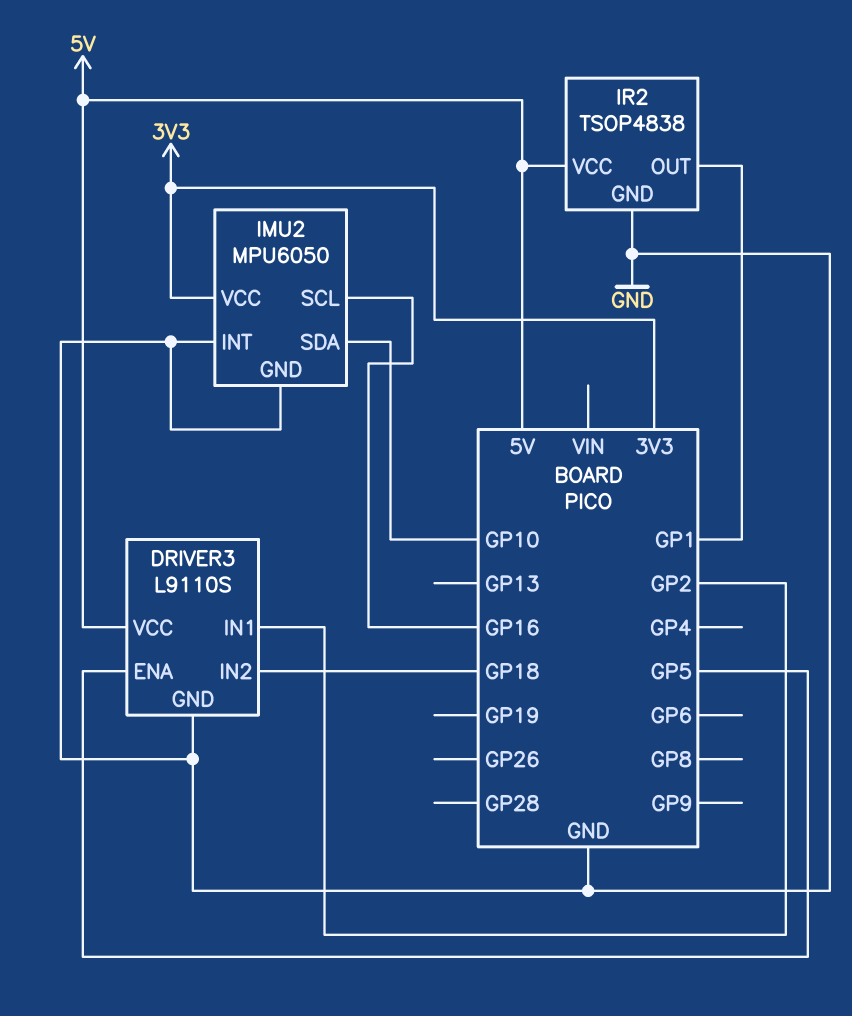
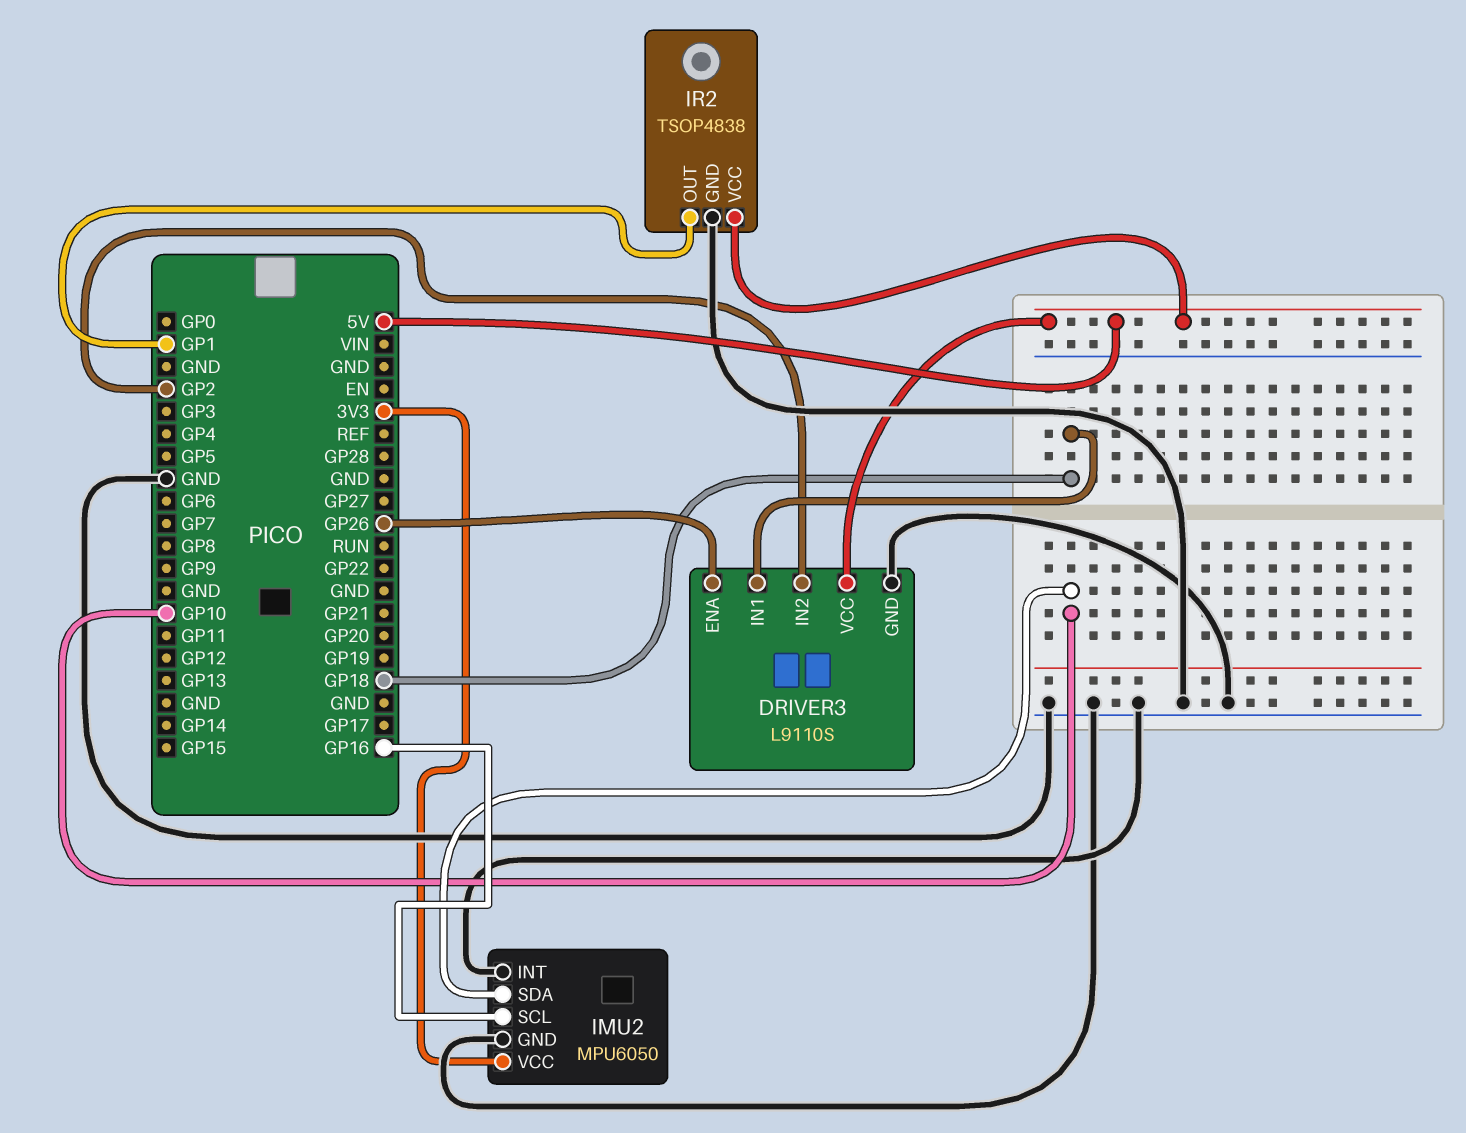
DRIVER3 pin ENA: GP5 -> GP26
DRIVER3 pin IN1: GP2 -> GP18
DRIVER3 pin IN2: GP18 -> GP2

